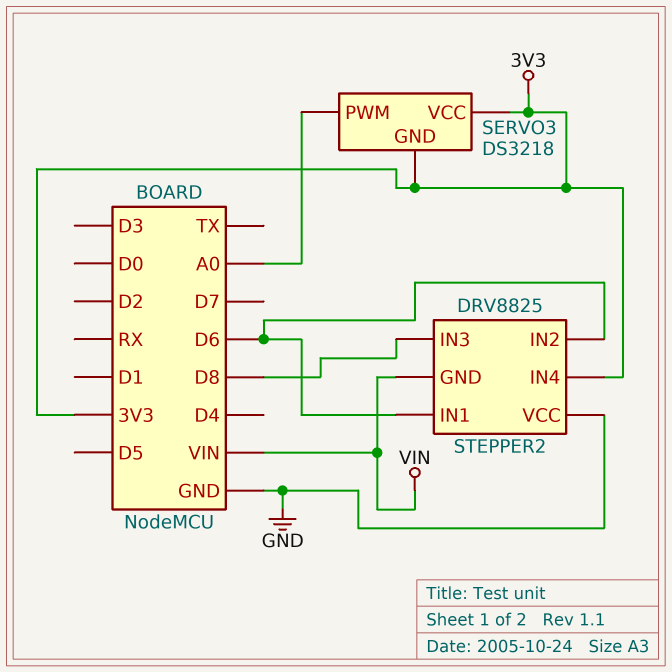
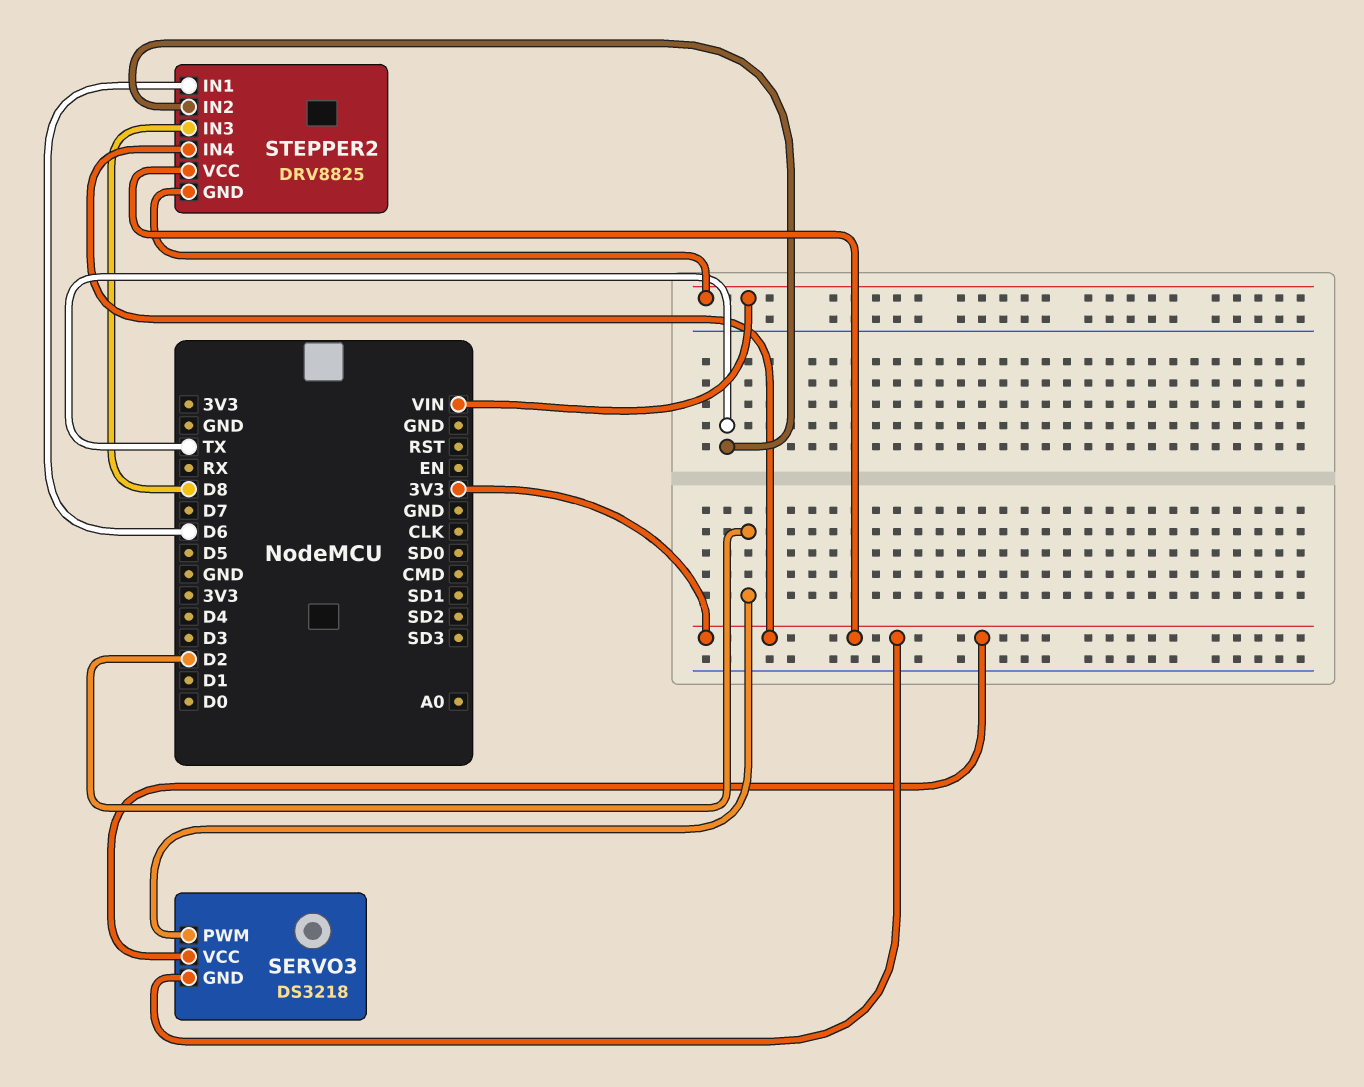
SERVO3 pin PWM: A0 -> D2
STEPPER2 pin IN2: D6 -> TX
STEPPER2 pin VCC: GND -> 3V3

